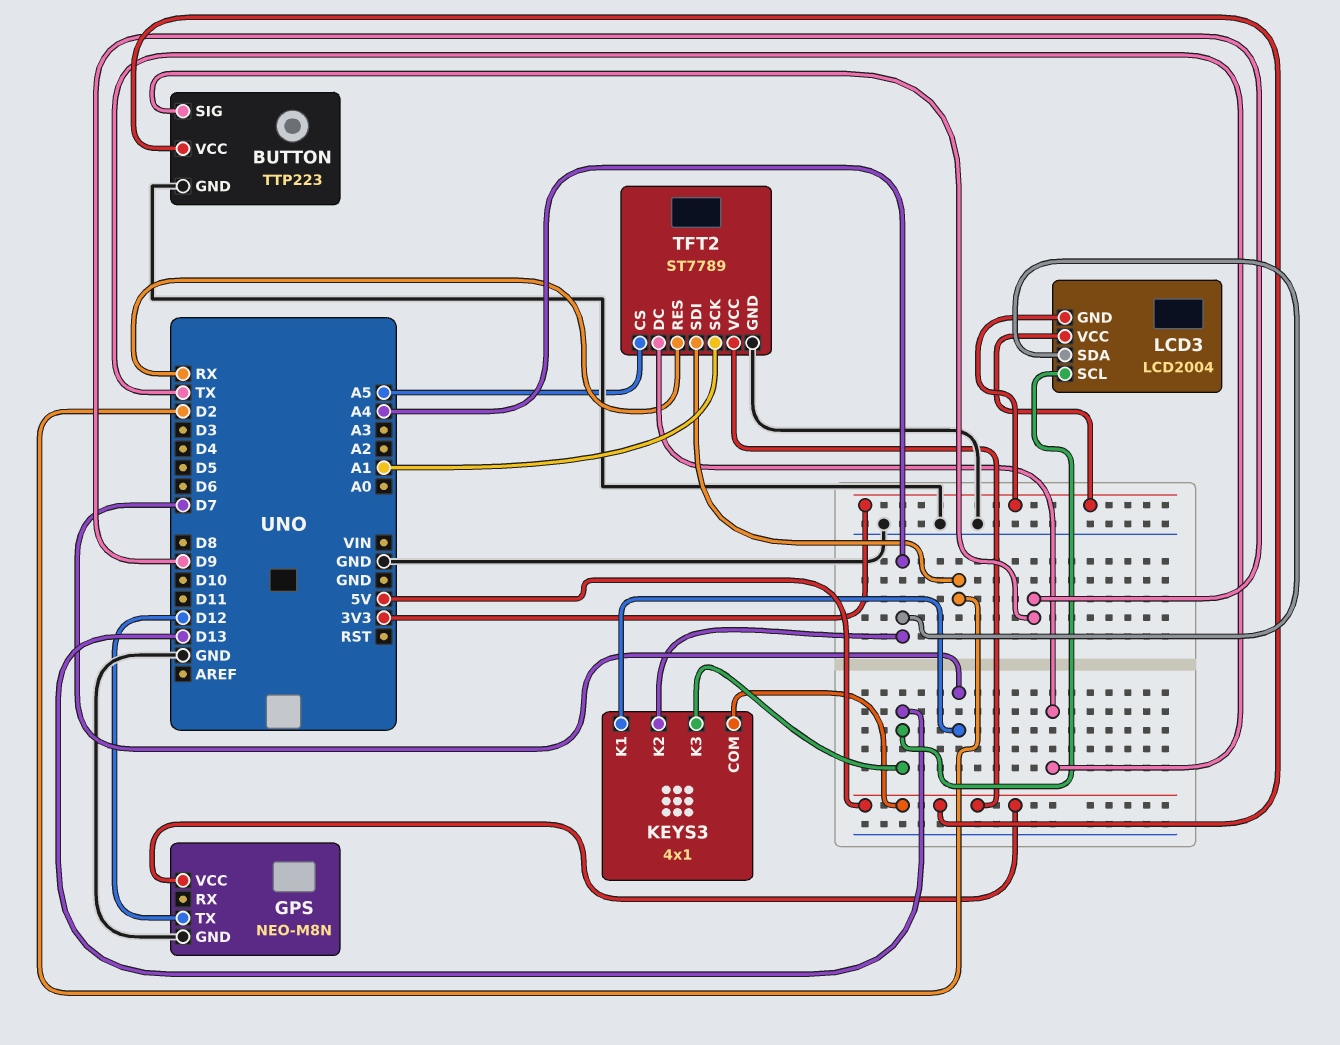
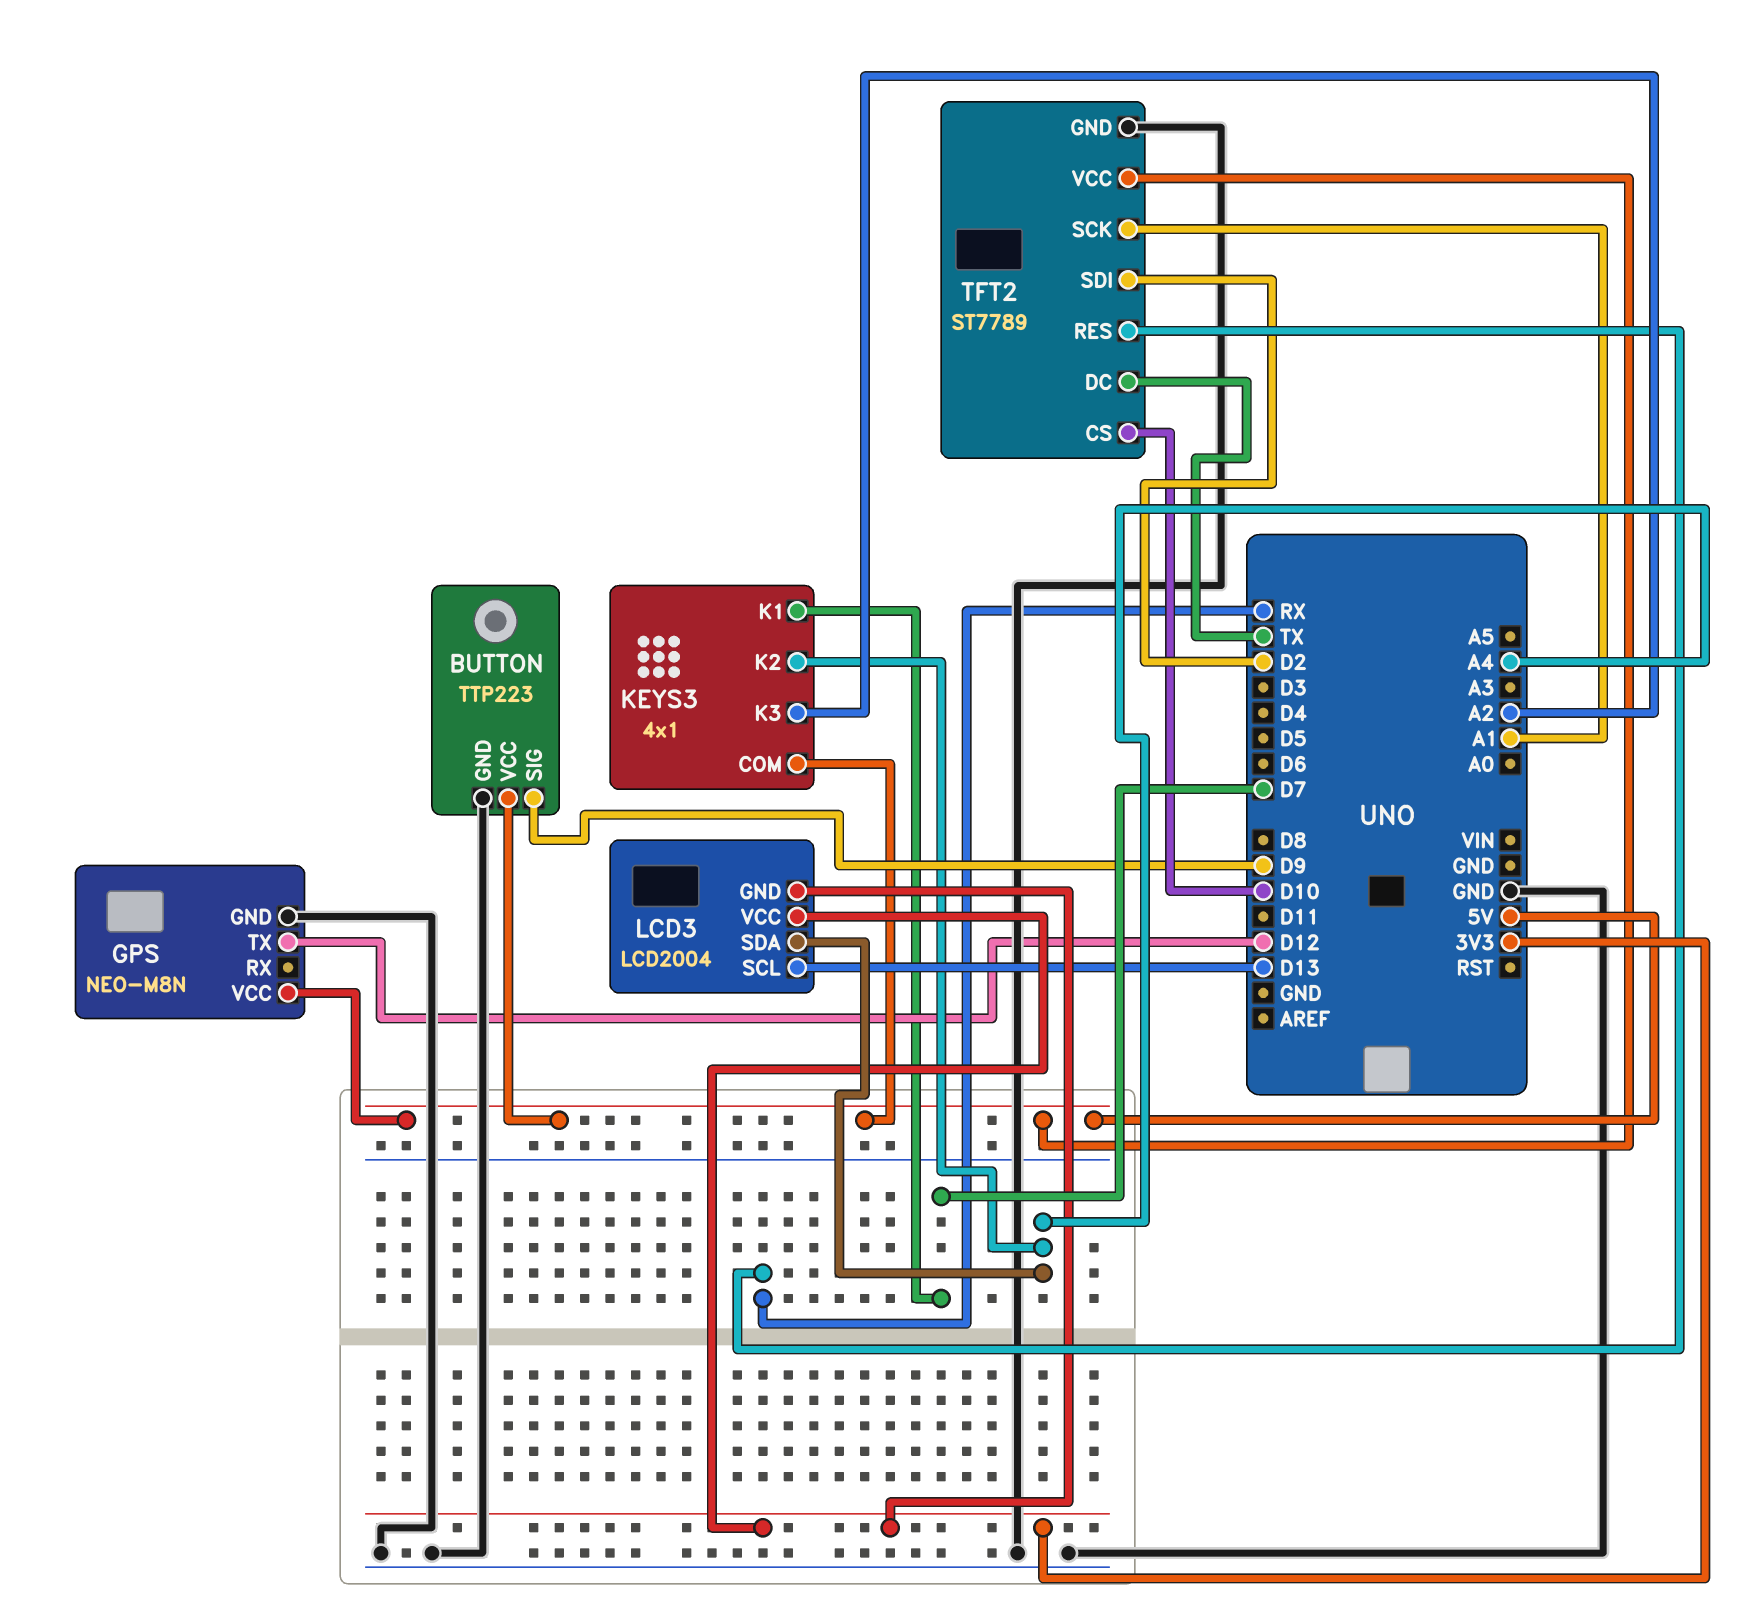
KEYS3 pin K3: D13 -> A2
TFT2 pin CS: A5 -> D10

